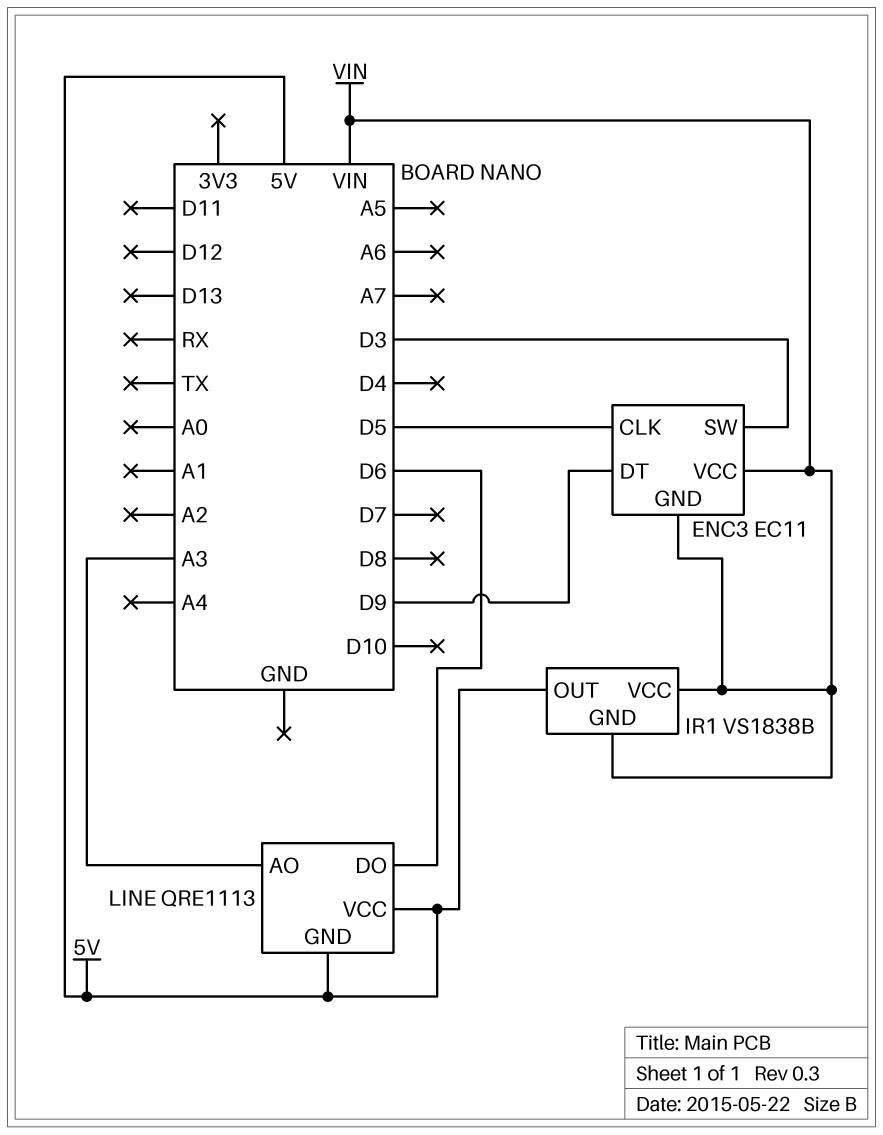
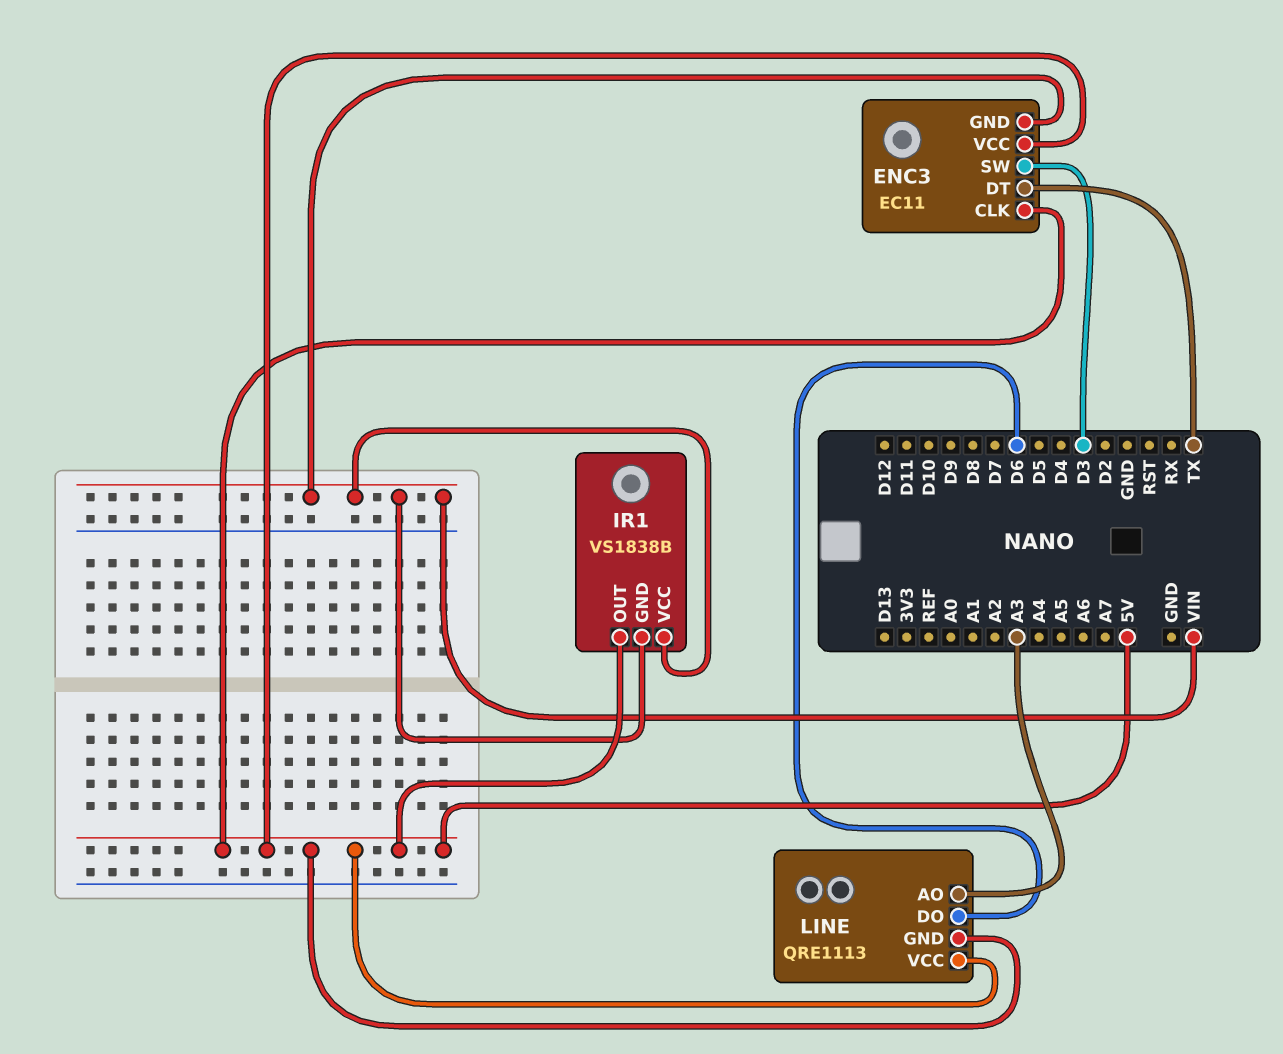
ENC3 pin CLK: D5 -> 5V
ENC3 pin DT: D9 -> TX
ENC3 pin VCC: VIN -> 5V

